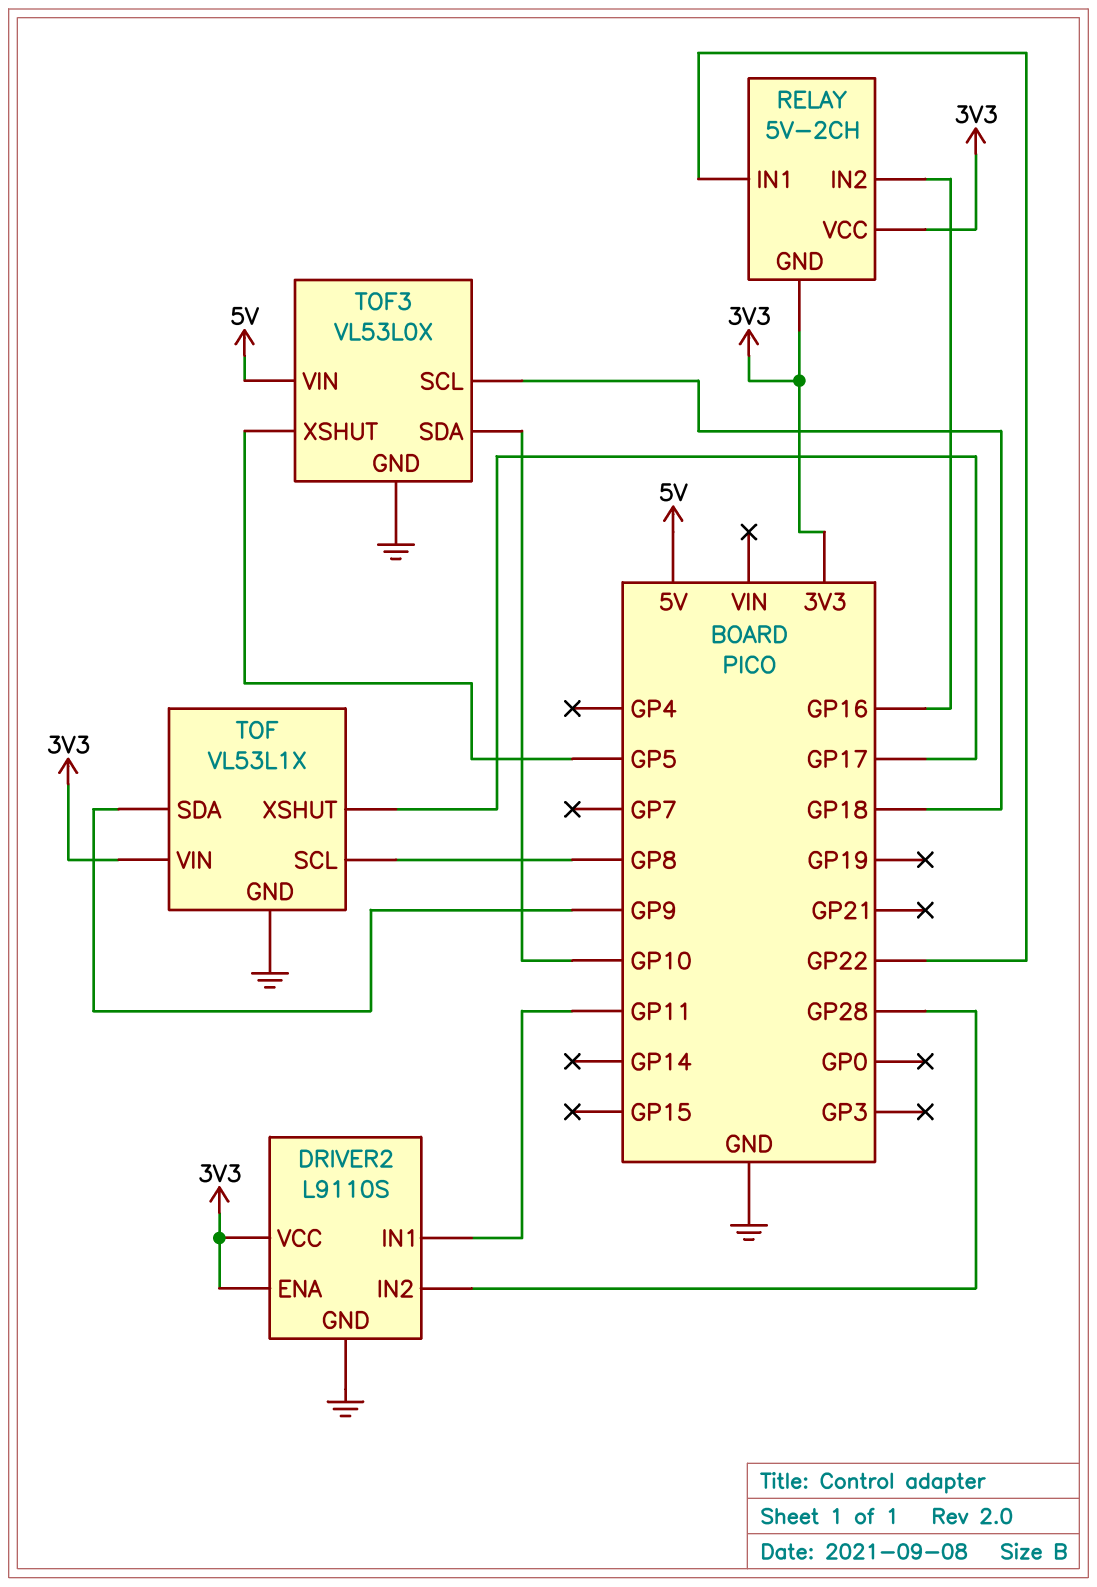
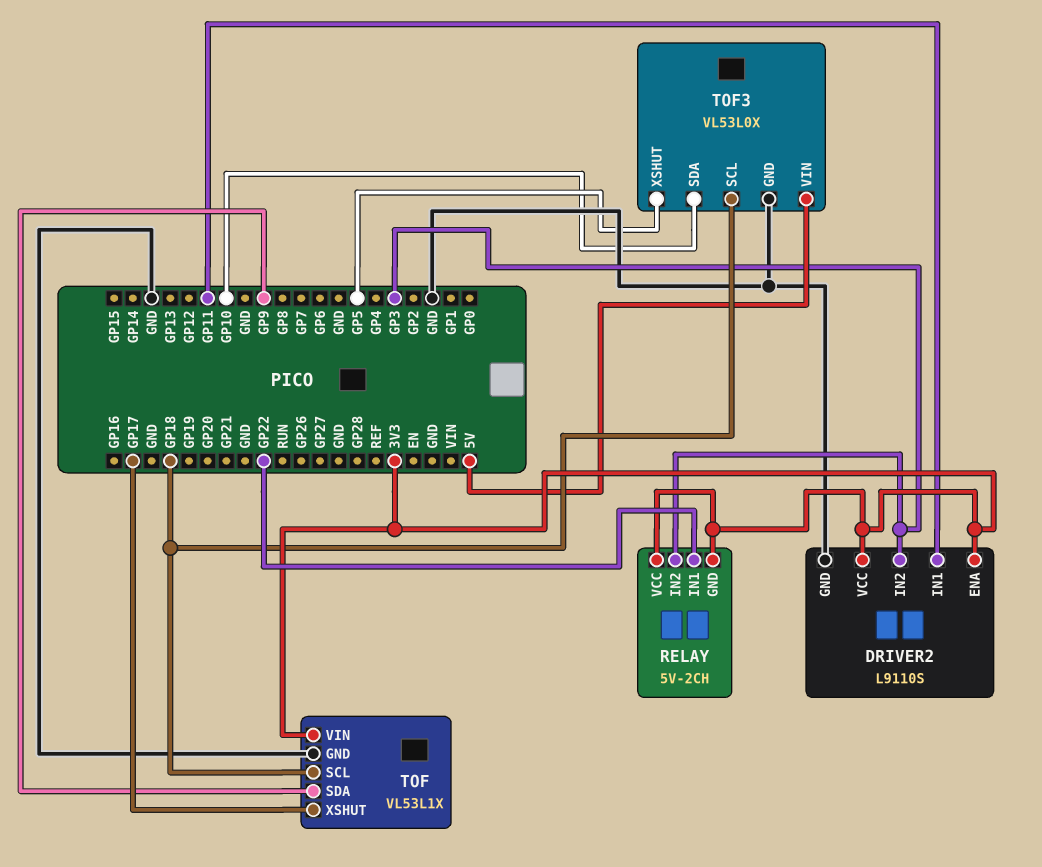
DRIVER2 pin IN2: GP28 -> GP3
RELAY pin IN2: GP16 -> GP3
TOF pin SCL: GP8 -> GP18

